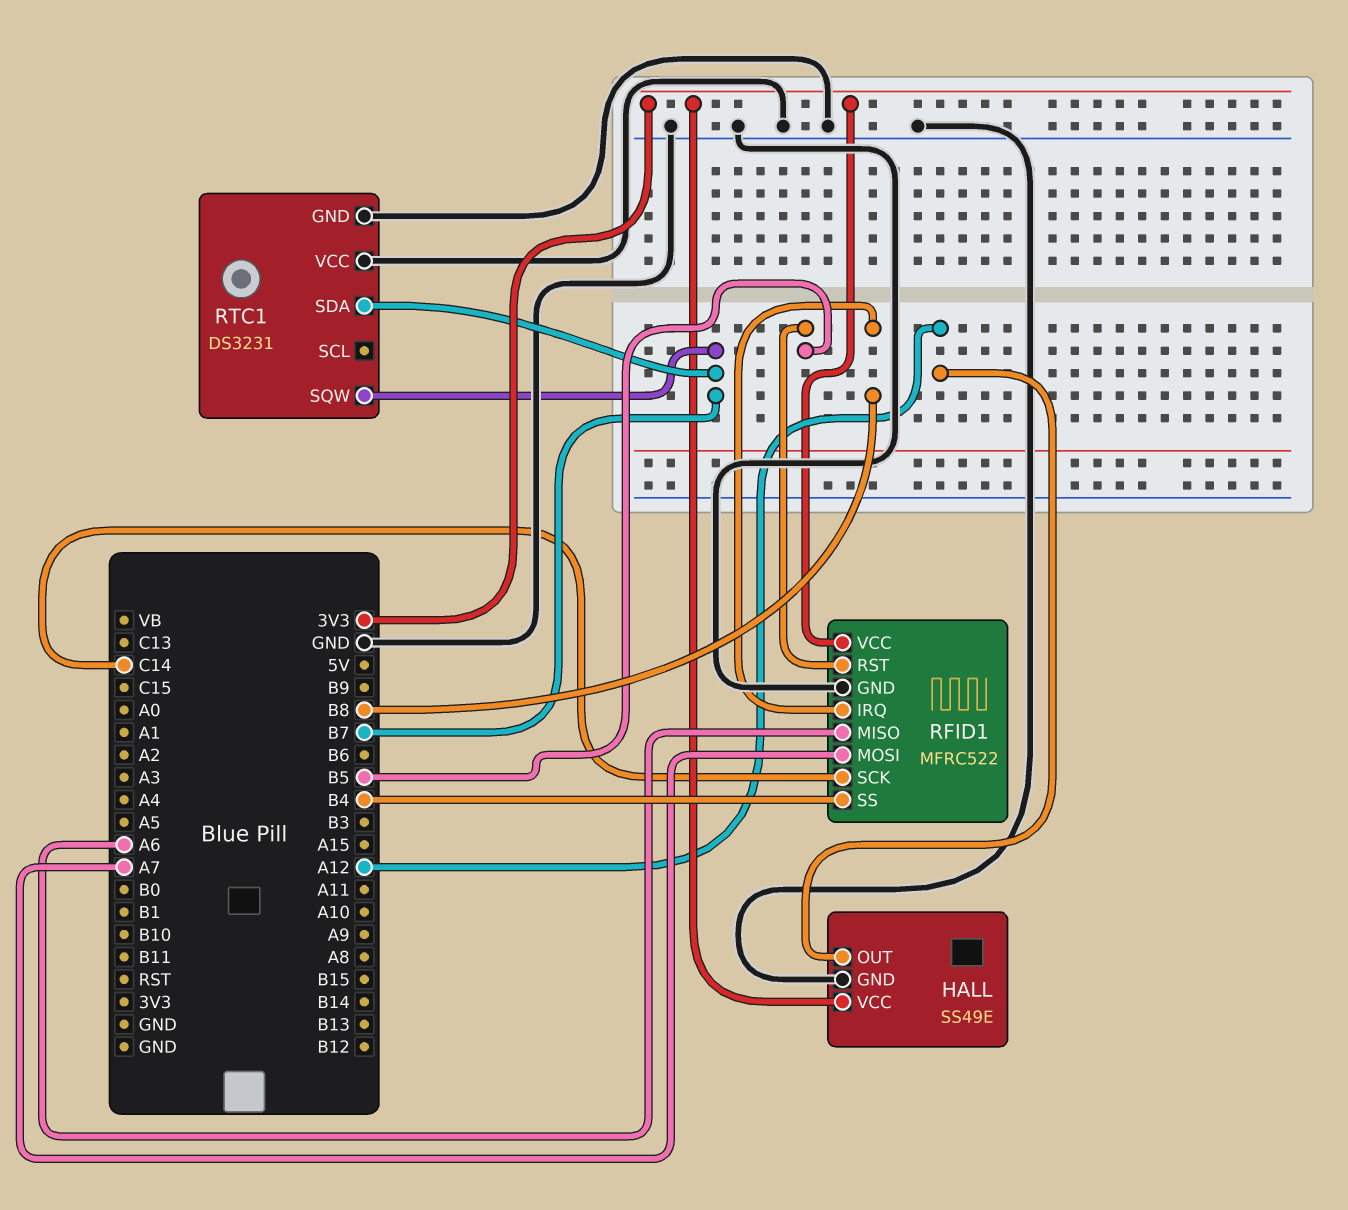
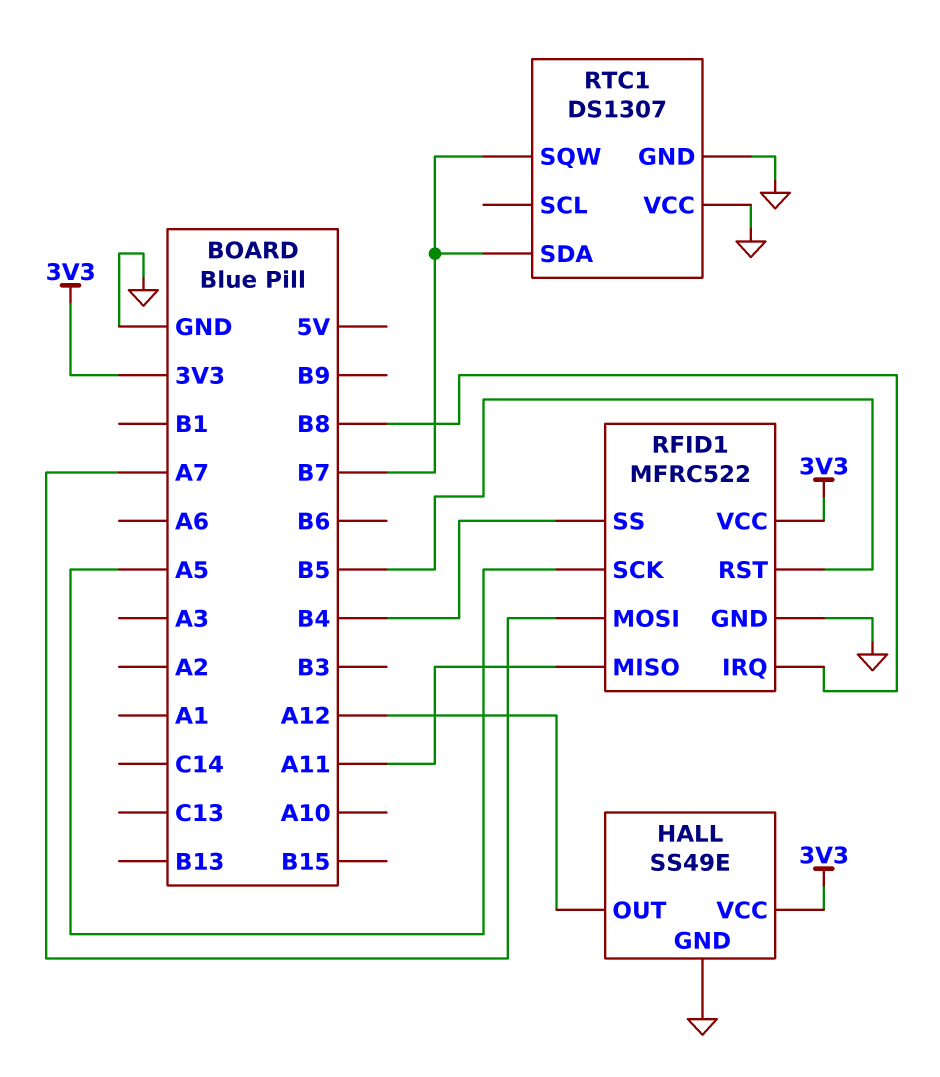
RFID1 pin MISO: A6 -> A11
RFID1 pin SCK: C14 -> A5
RTC1: DS3231 -> DS1307

